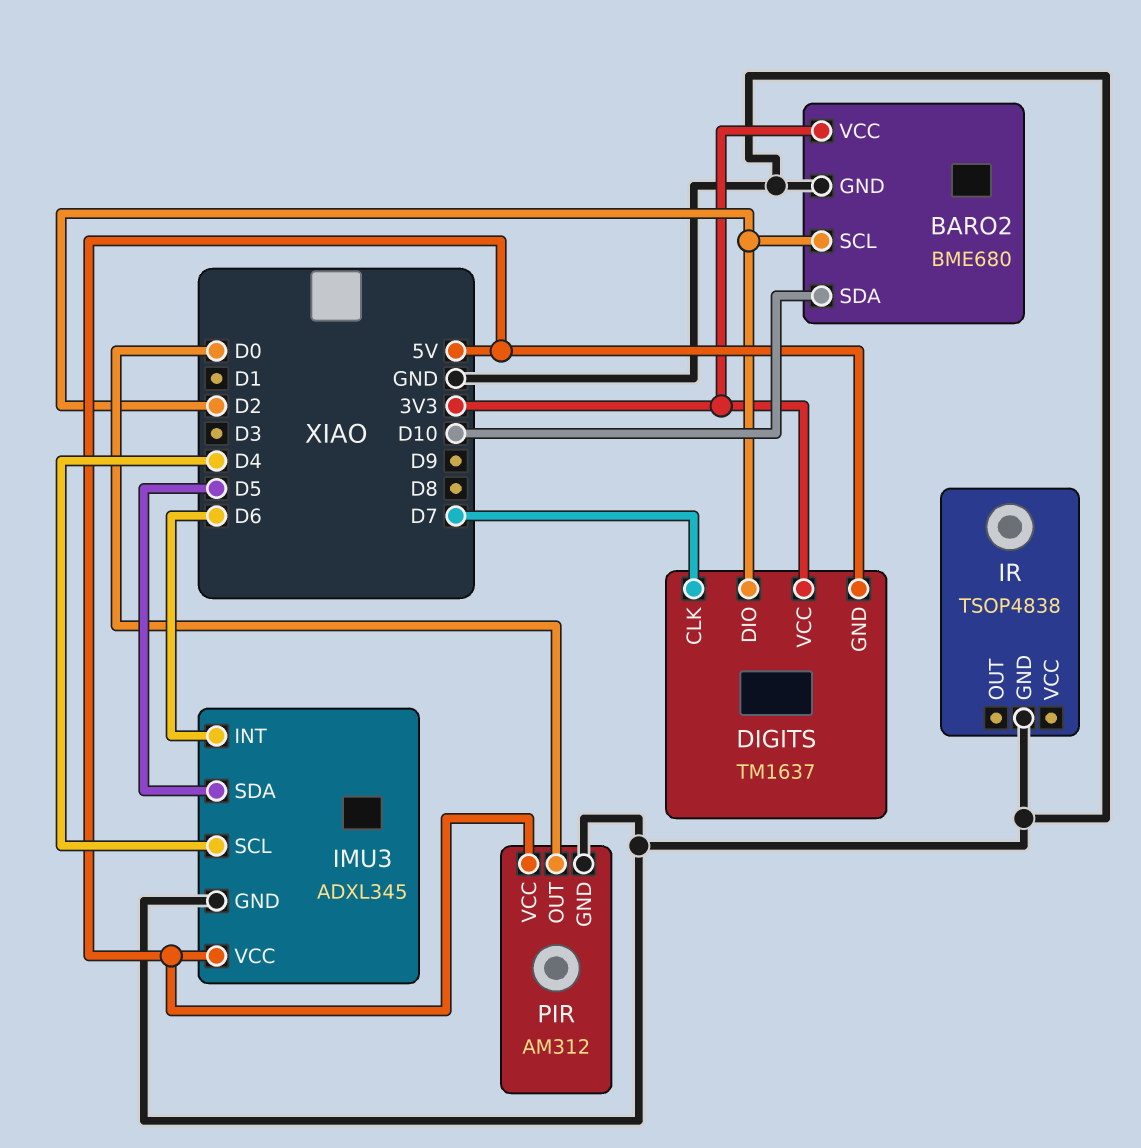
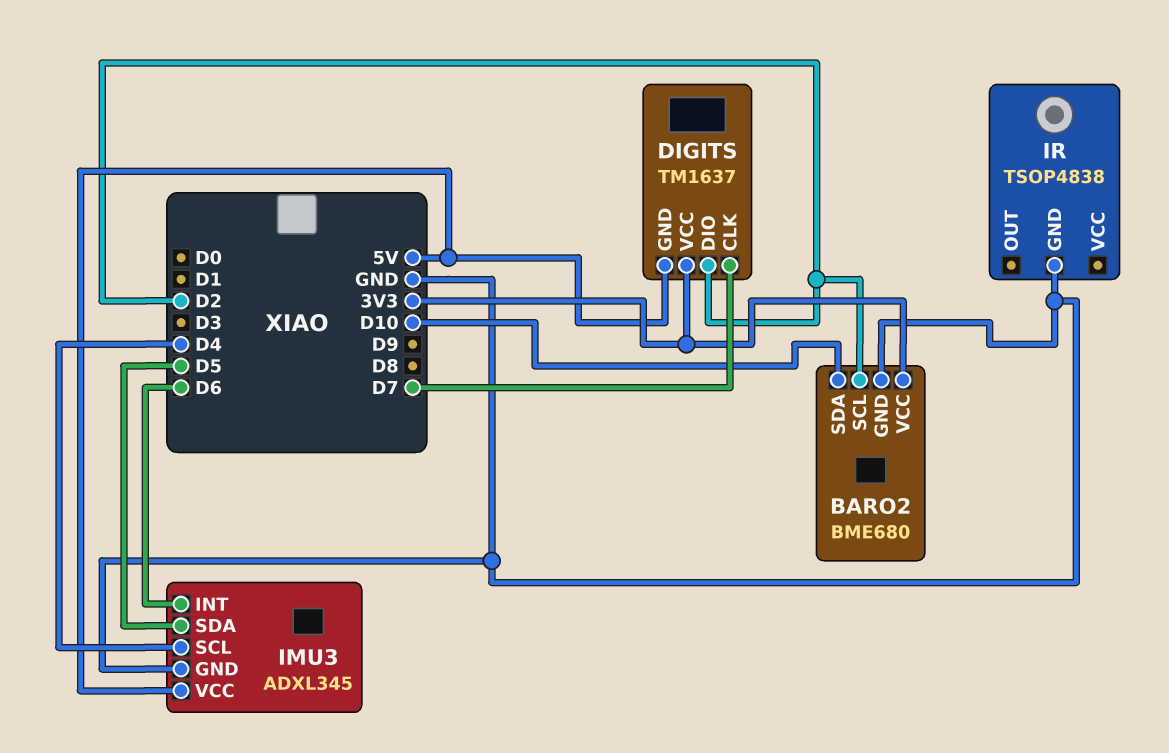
PIR: AM312 -> none
PIR pin GND: GND -> none
PIR pin OUT: D0 -> none
PIR pin VCC: 5V -> none

